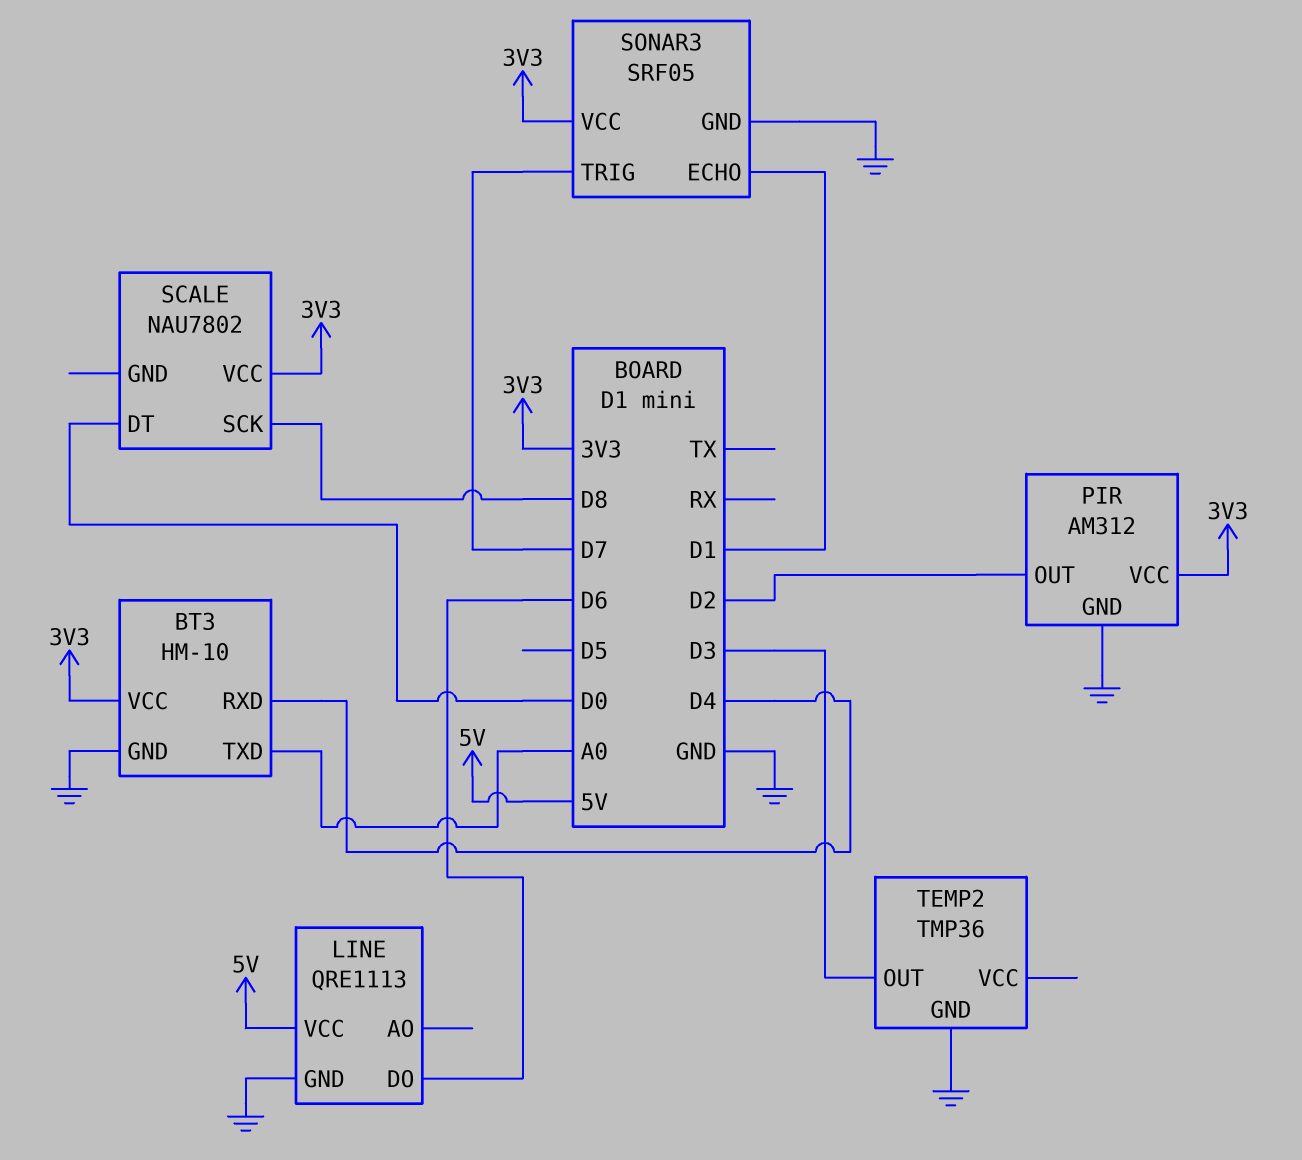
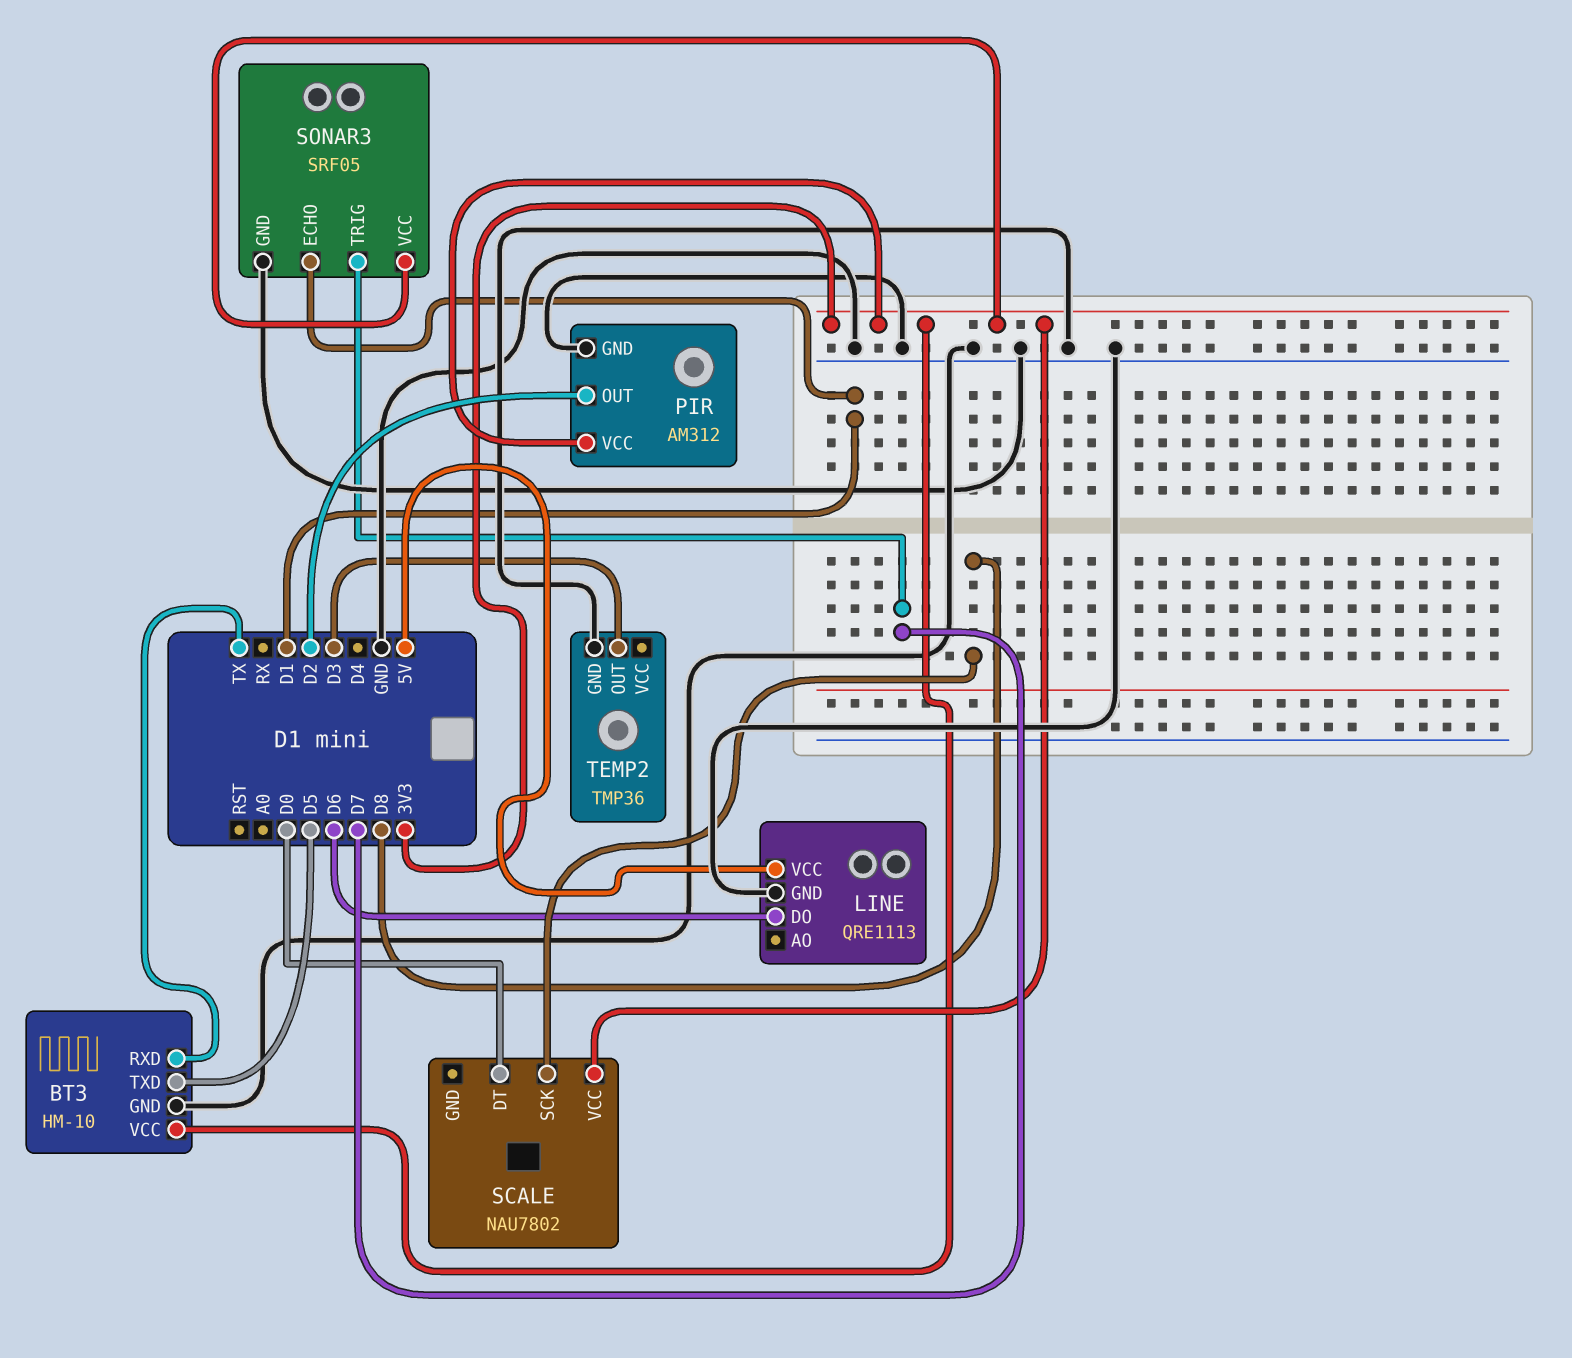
BT3 pin RXD: D4 -> TX
BT3 pin TXD: A0 -> D5

